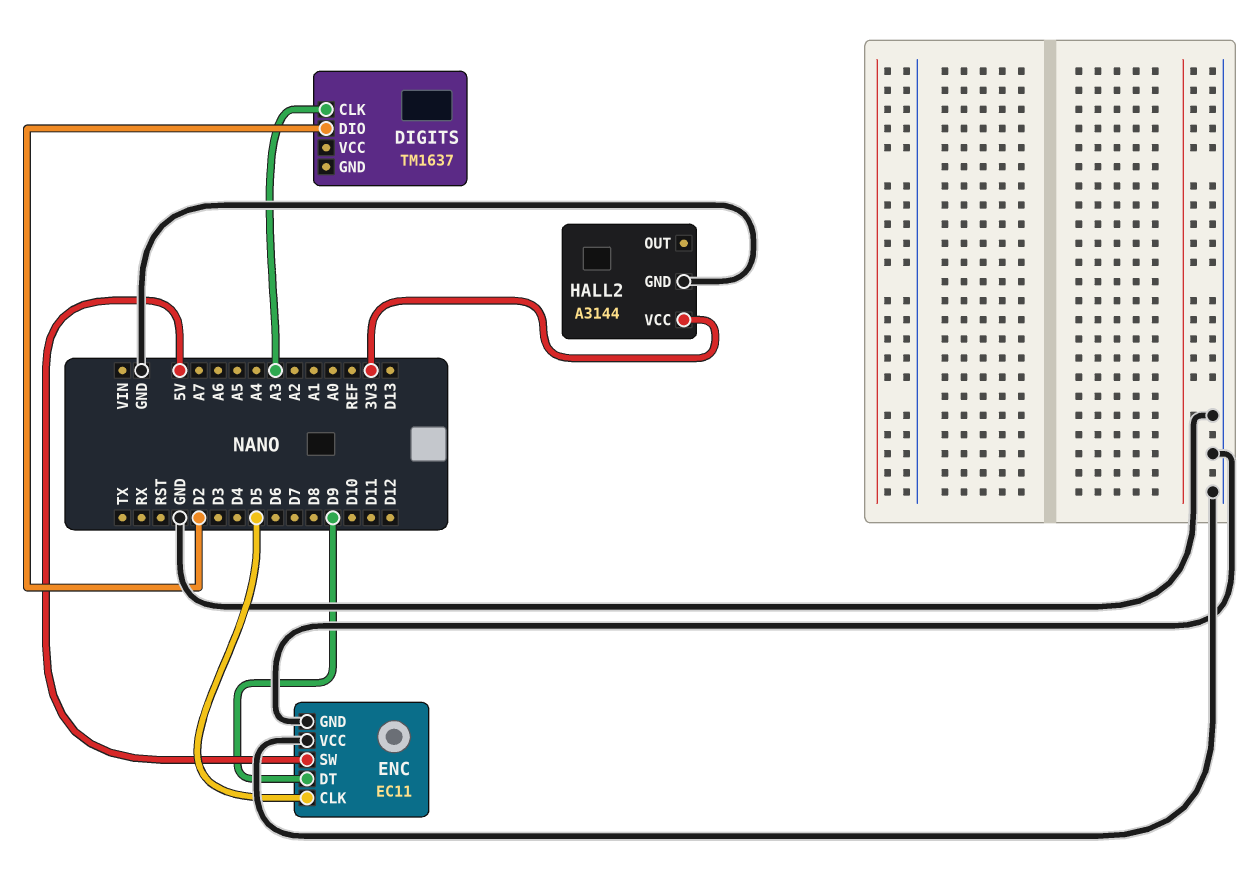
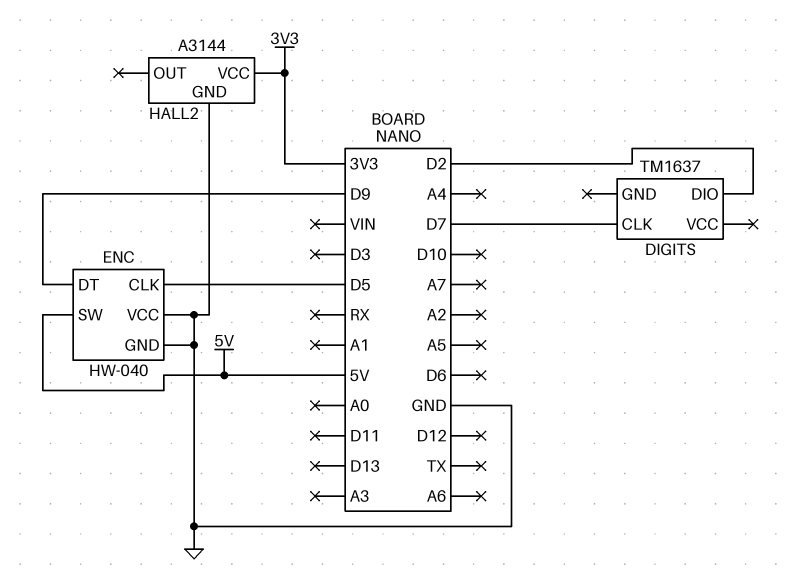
DIGITS pin CLK: A3 -> D7
ENC: EC11 -> HW-040

